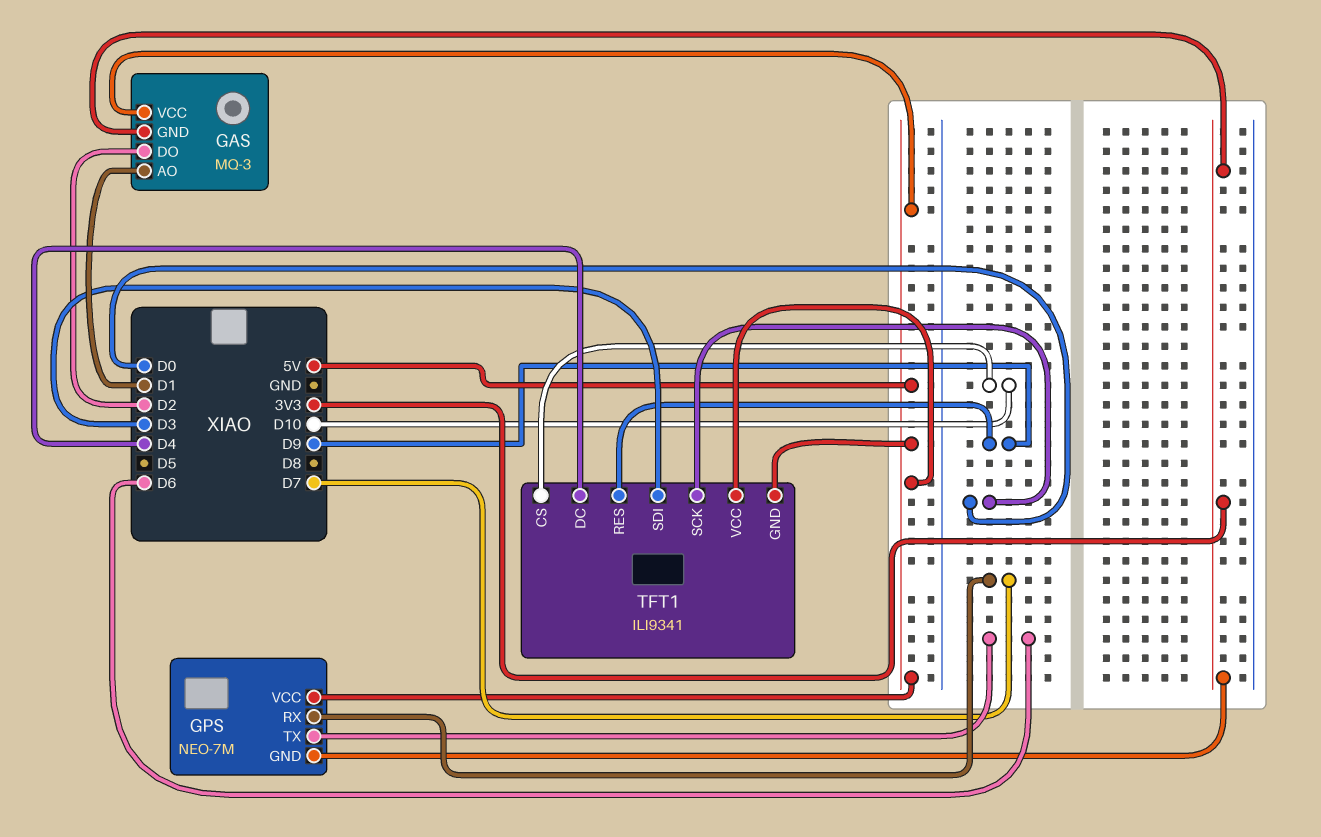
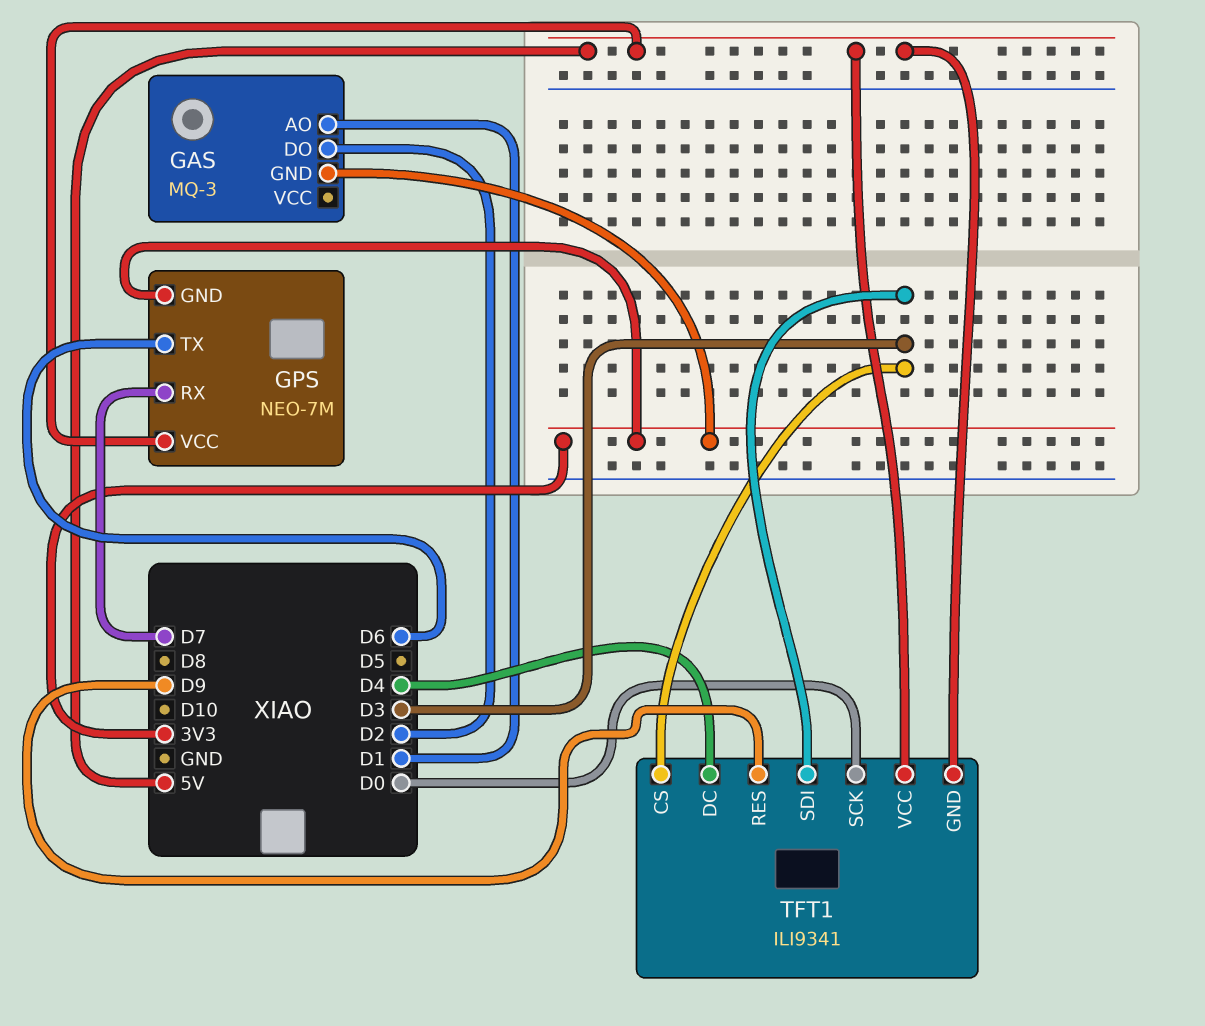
GAS pin VCC: 5V -> none
TFT1 pin CS: D10 -> D3

